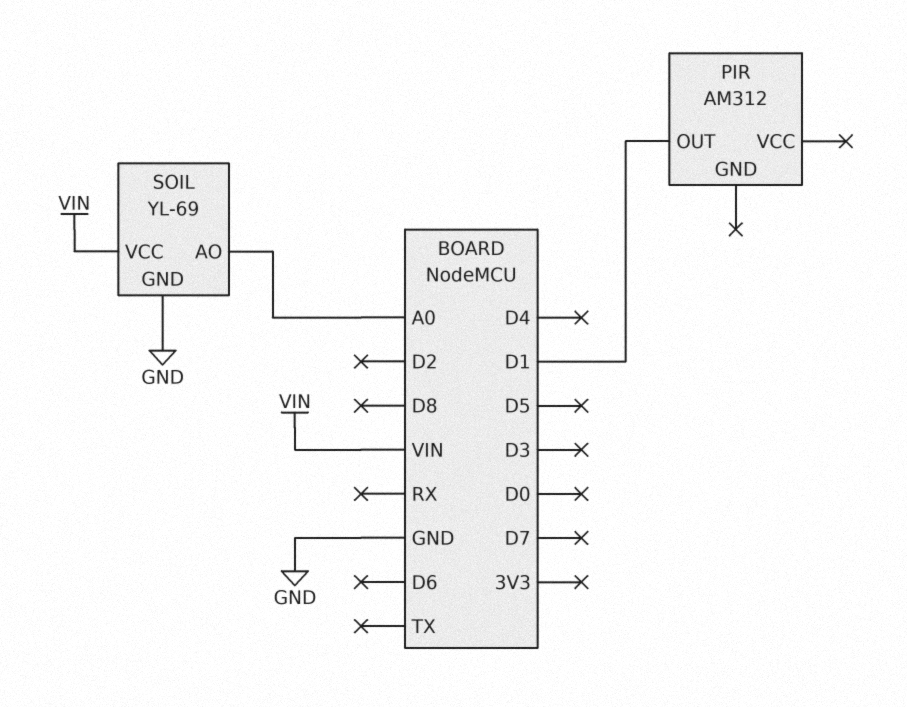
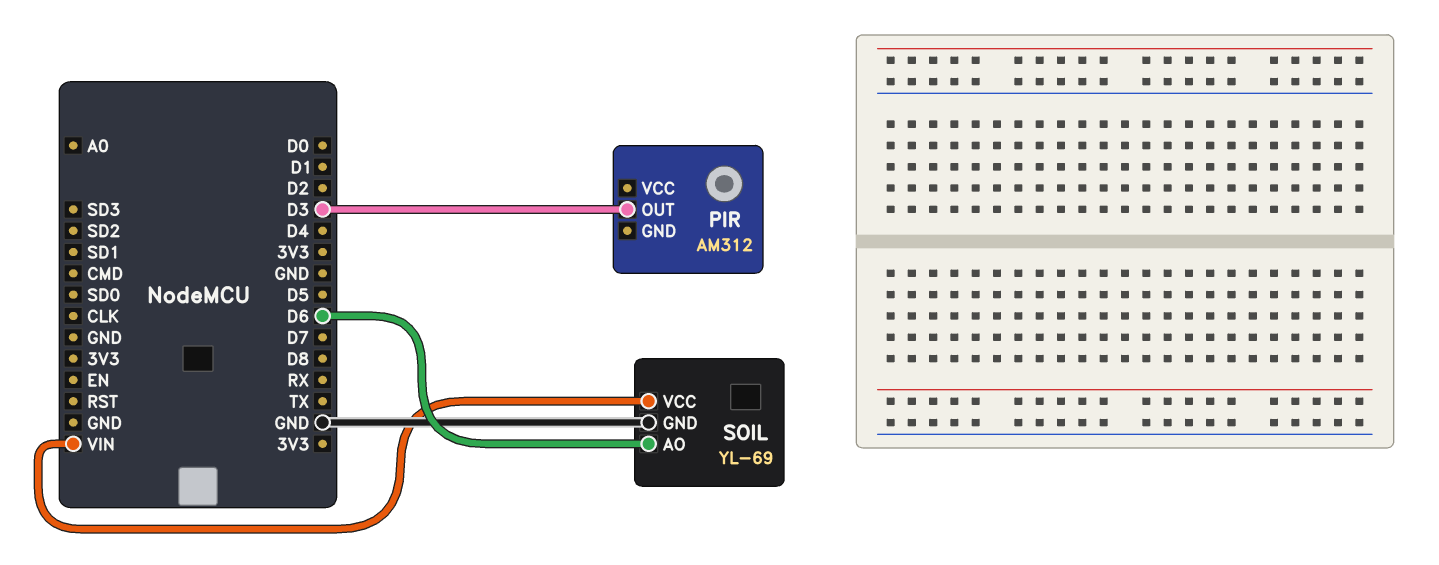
PIR pin OUT: D1 -> D3
SOIL pin AO: A0 -> D6

